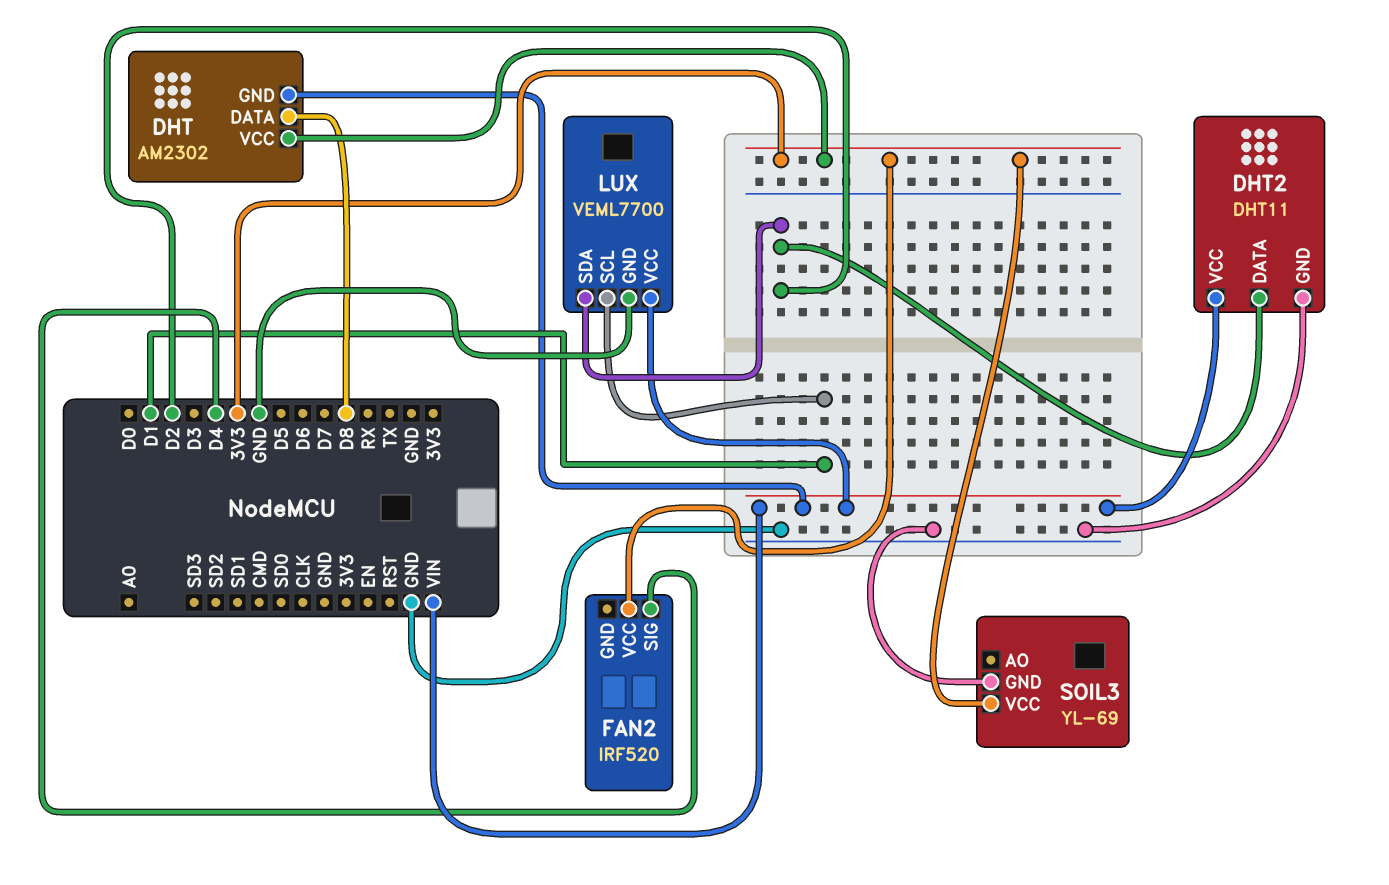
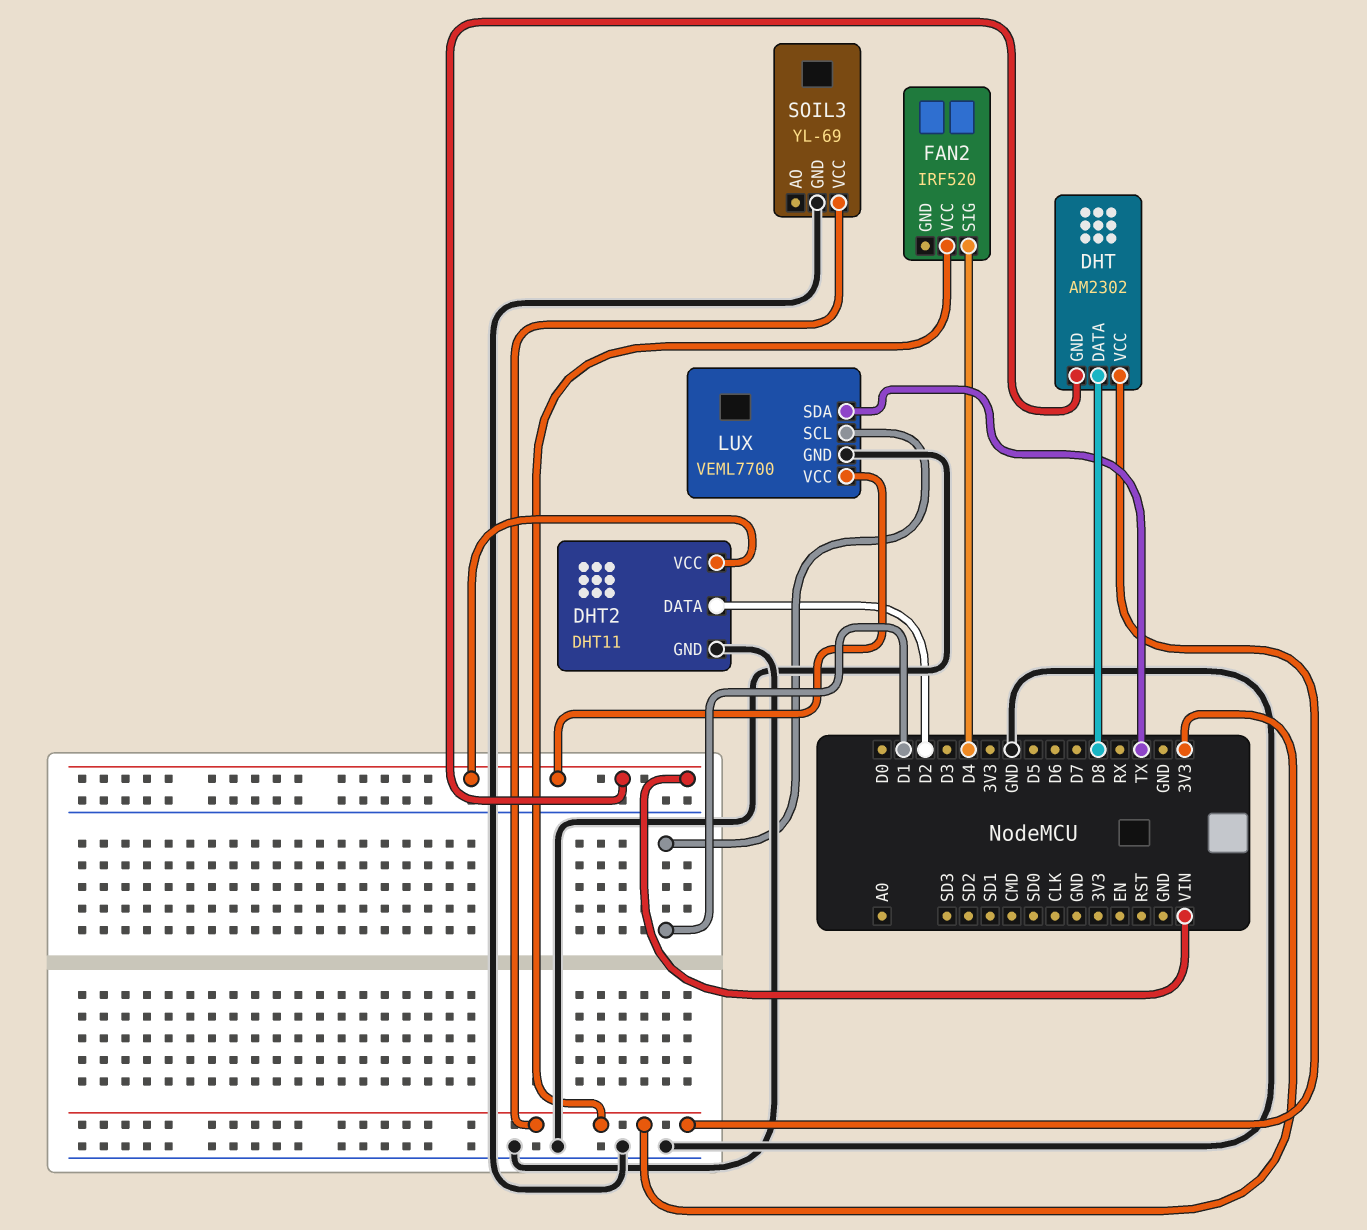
LUX pin SDA: D2 -> TX

